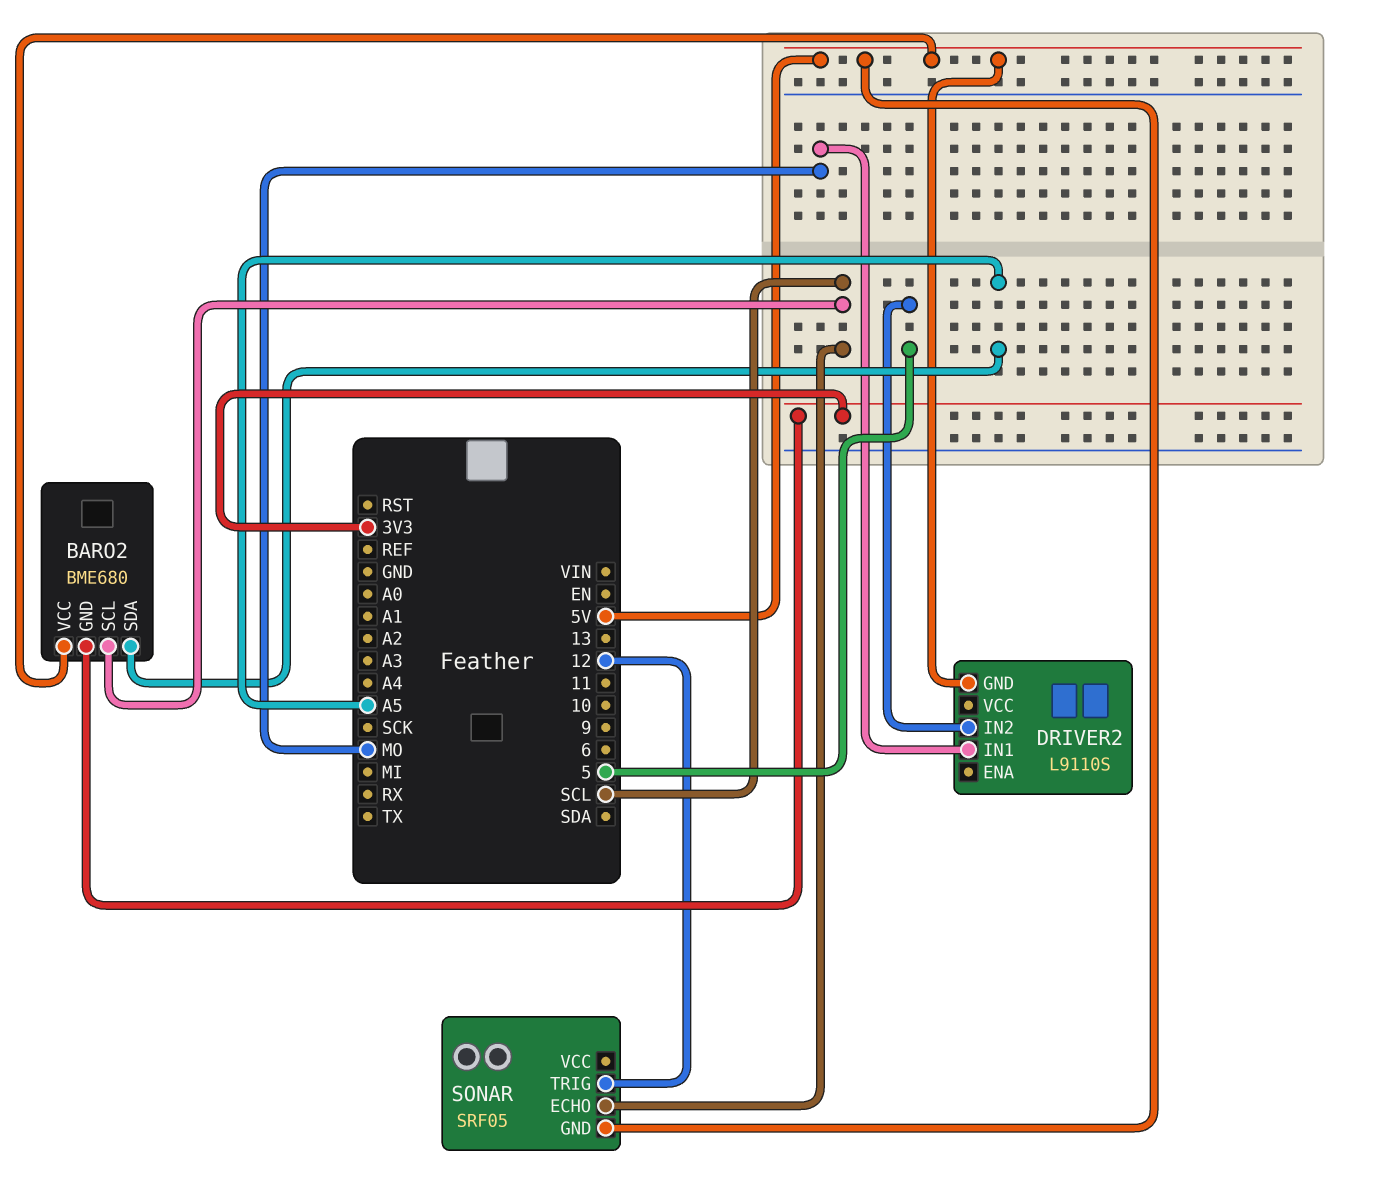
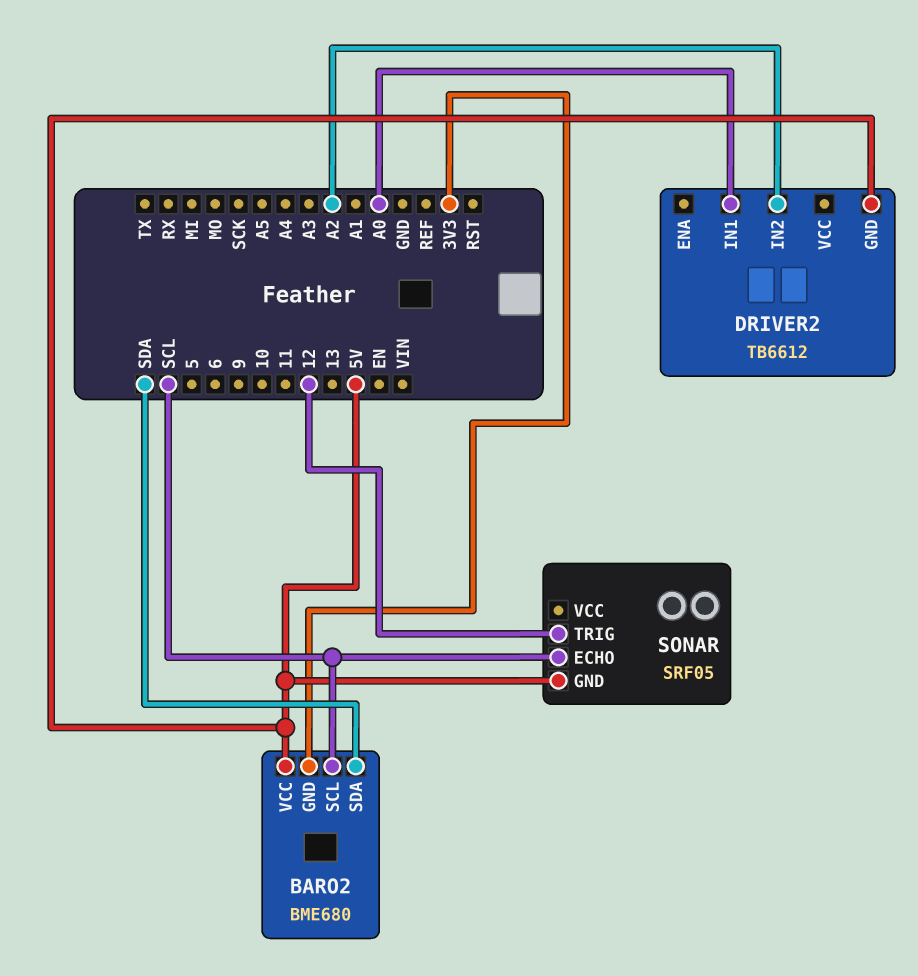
BARO2 pin SDA: A5 -> SDA
DRIVER2: L9110S -> TB6612
DRIVER2 pin IN1: MO -> A0
DRIVER2 pin IN2: 5 -> A2

